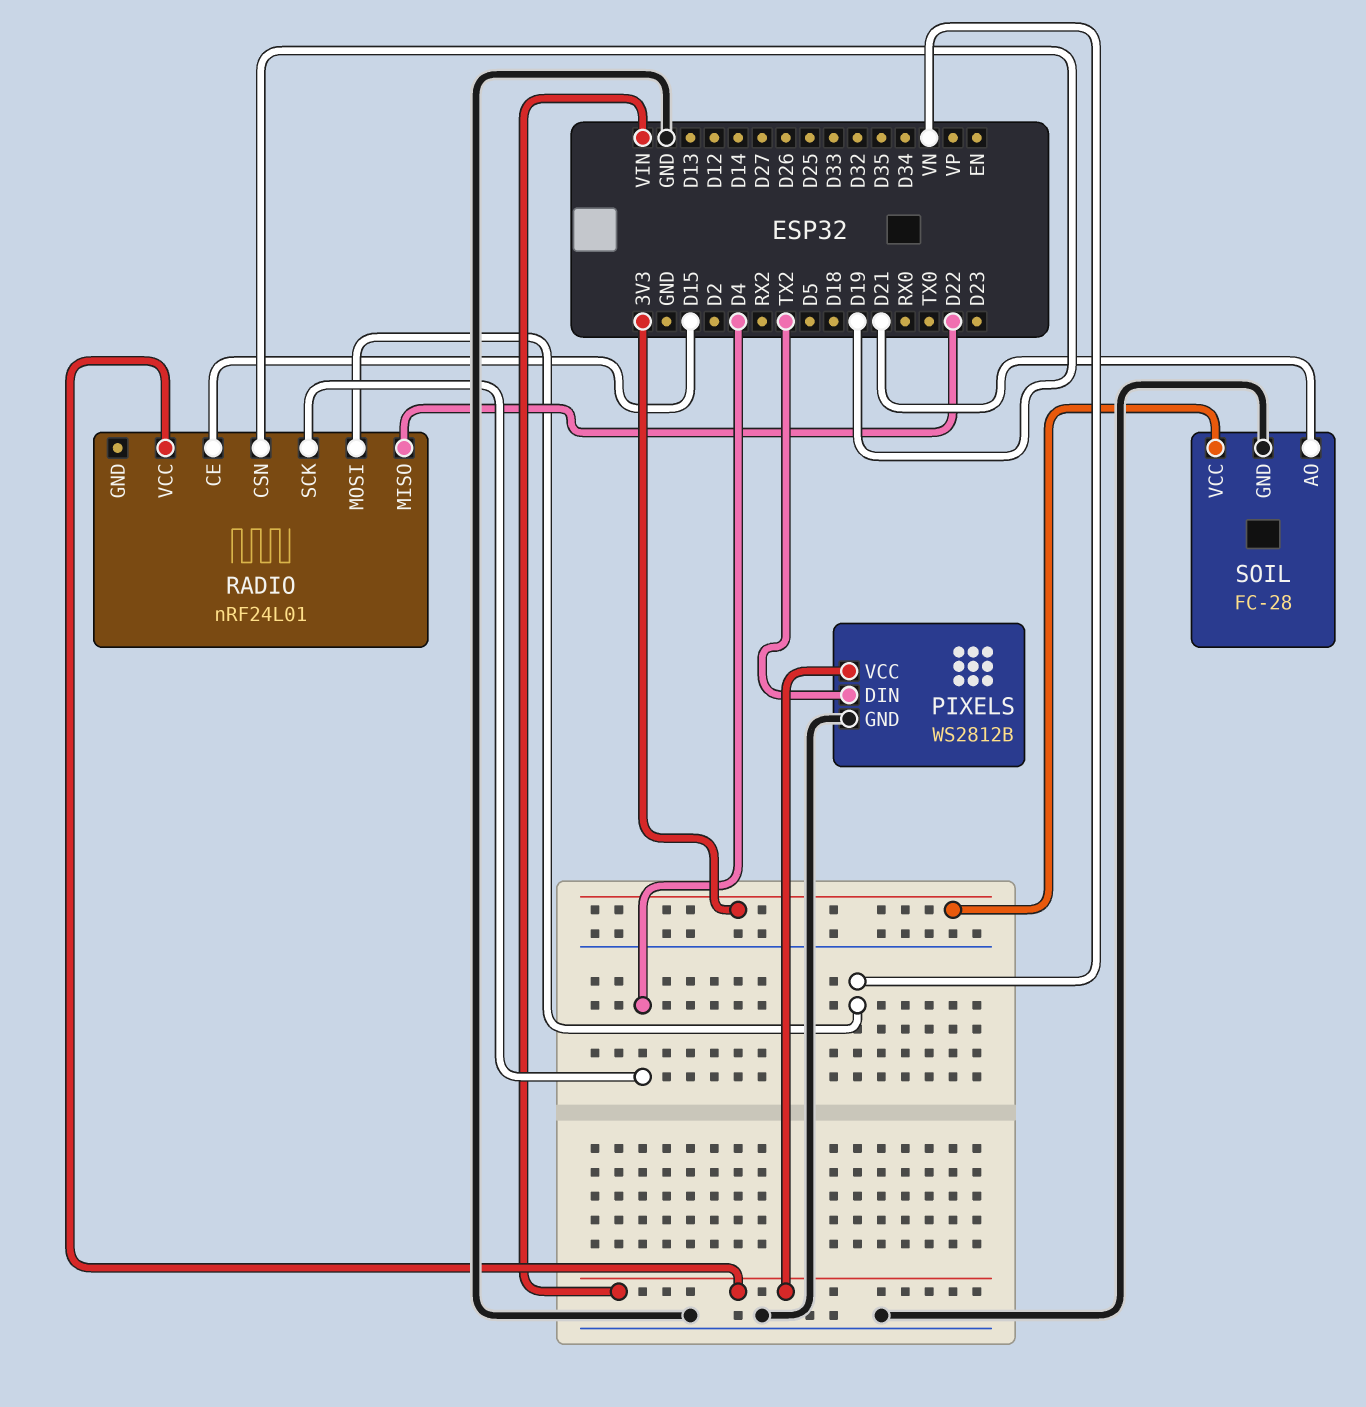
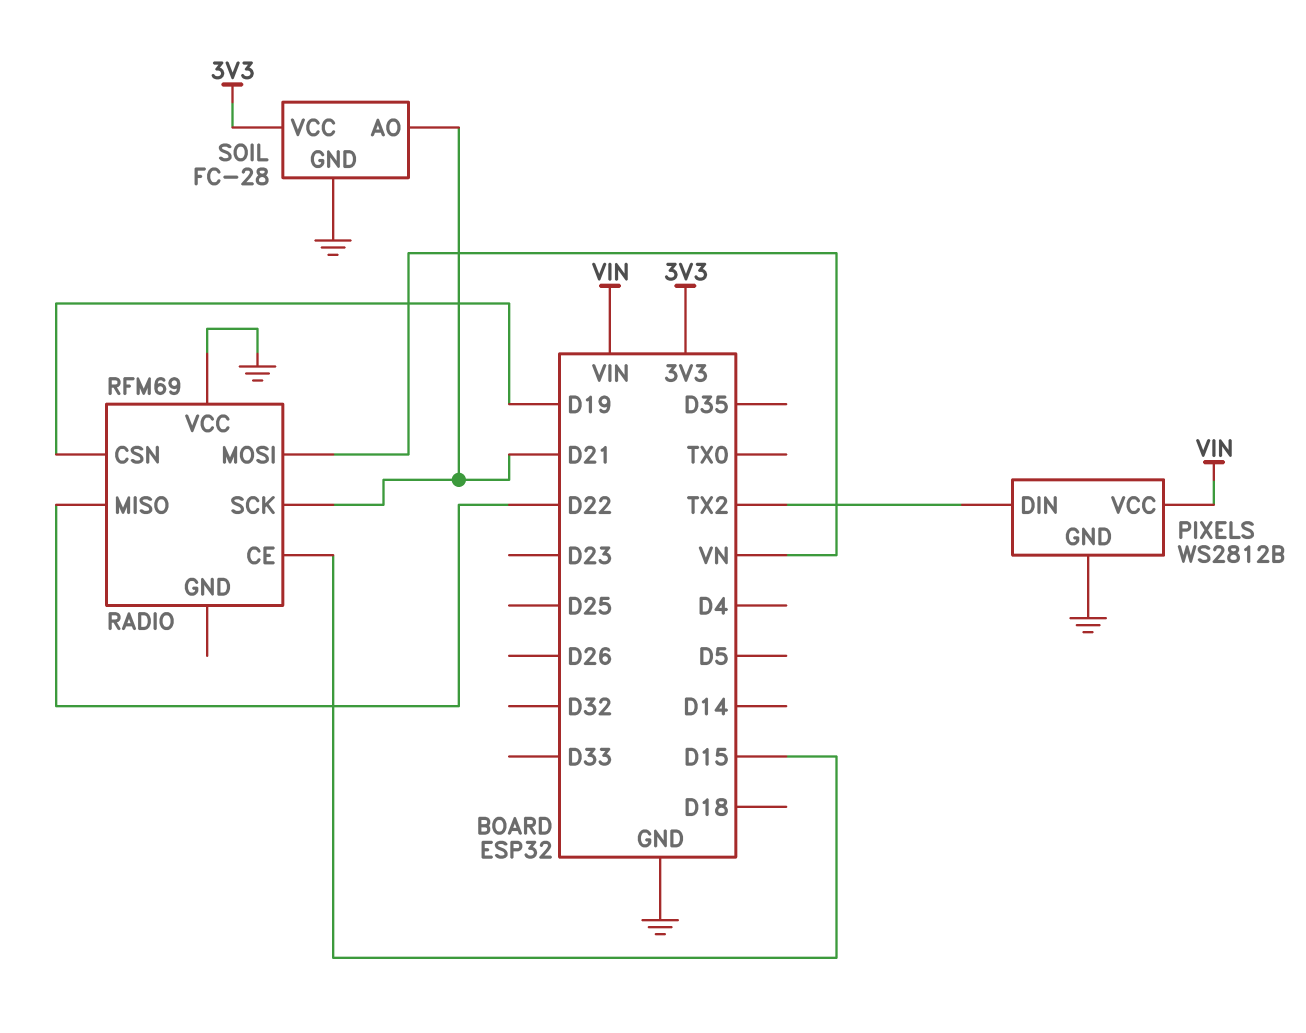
RADIO: nRF24L01 -> RFM69
RADIO pin SCK: D4 -> D21
RADIO pin VCC: VIN -> GND

